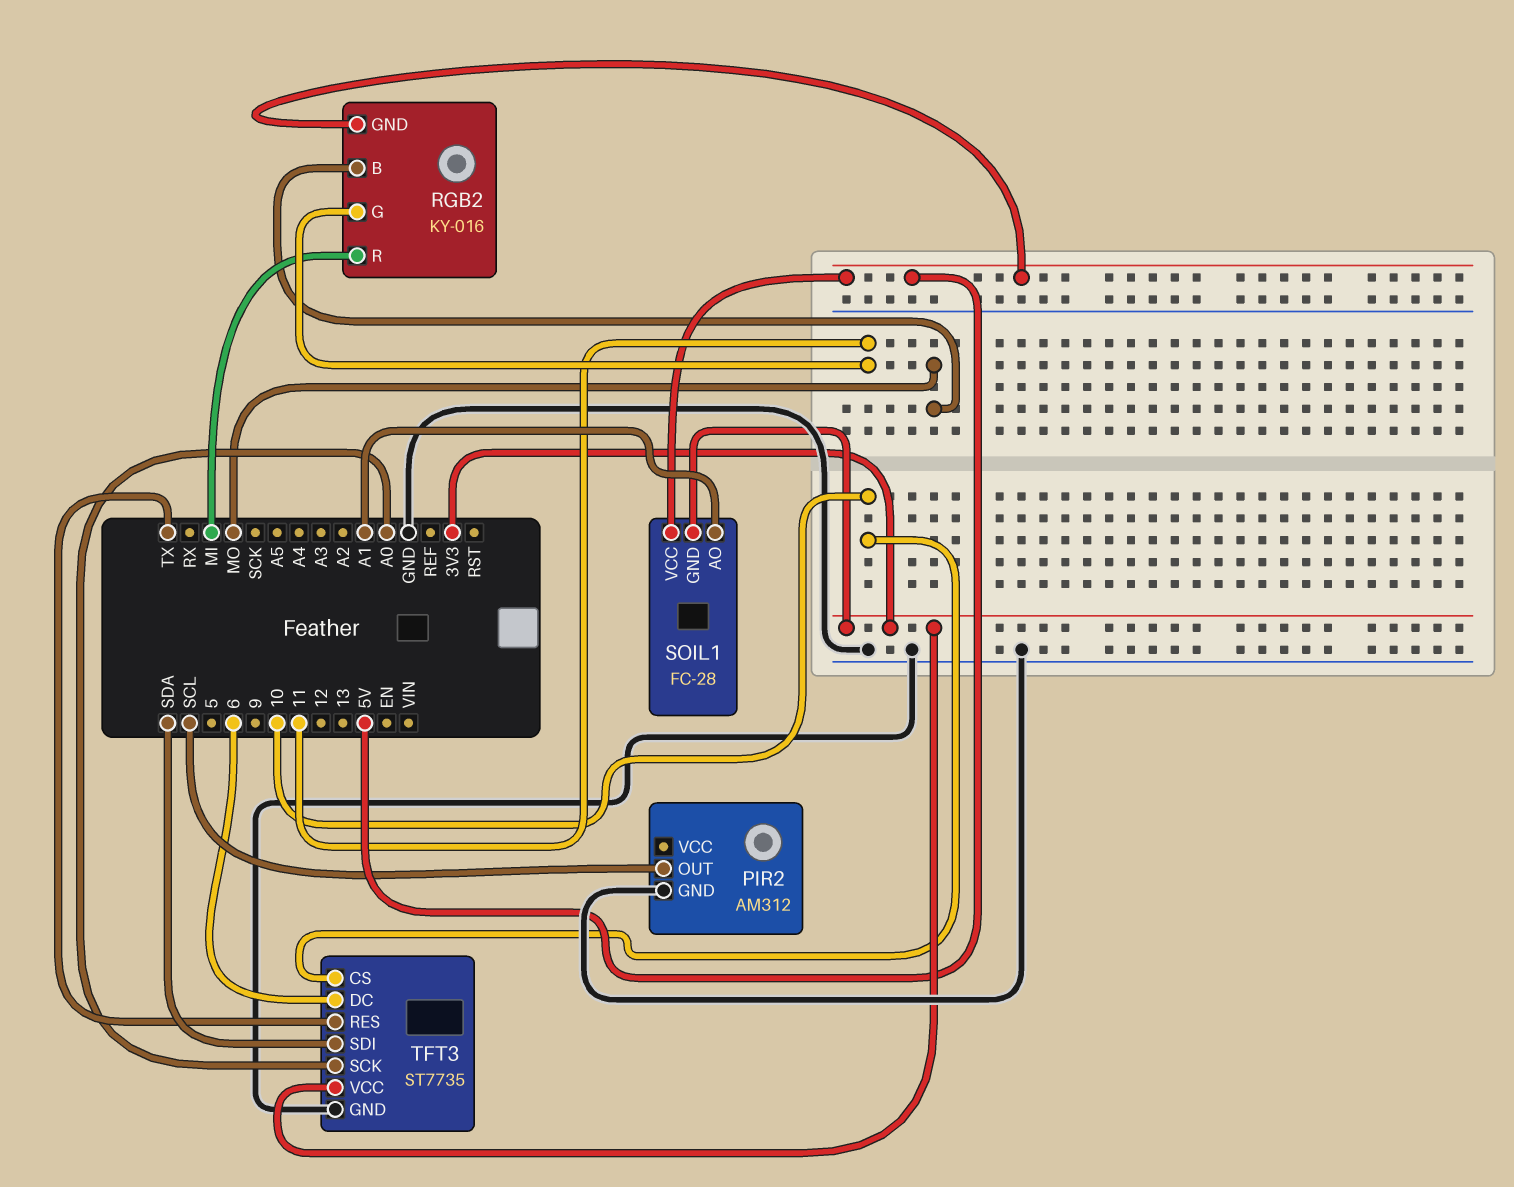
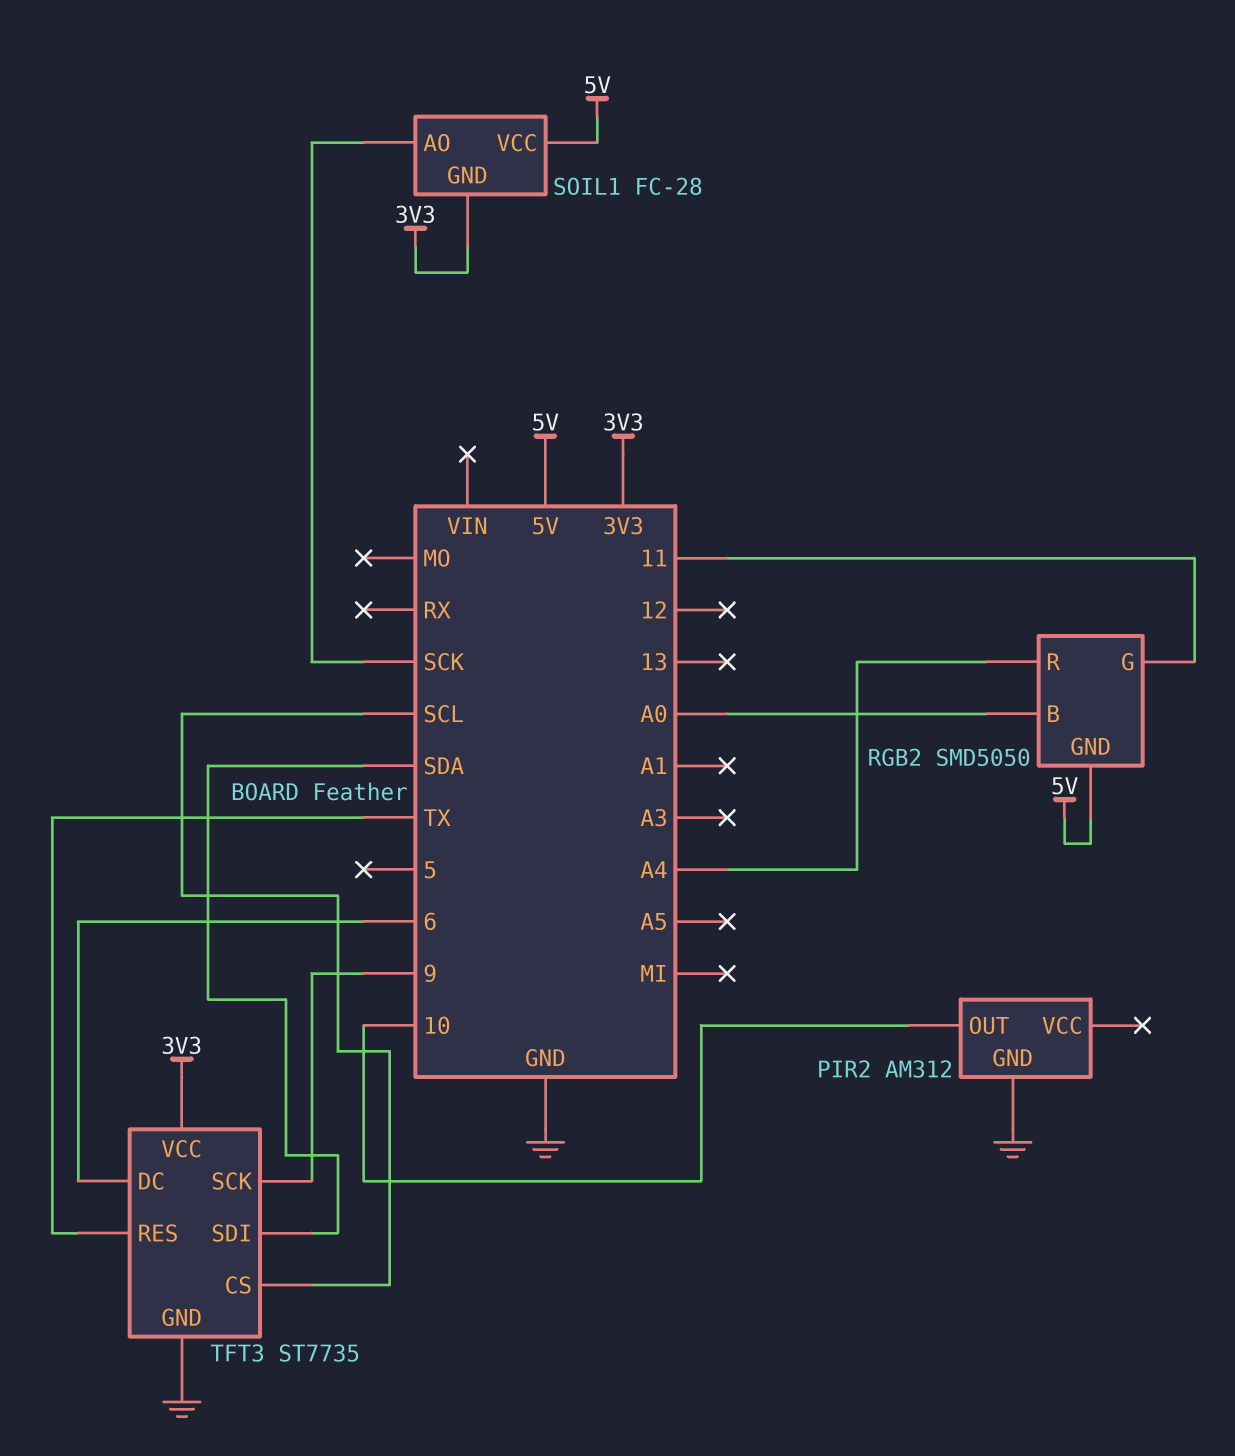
PIR2 pin OUT: SCL -> 10
RGB2: KY-016 -> SMD5050
RGB2 pin B: MO -> A0
RGB2 pin R: MI -> A4
SOIL1 pin AO: A1 -> SCK
TFT3 pin CS: 10 -> SCL
TFT3 pin SCK: A0 -> 9

